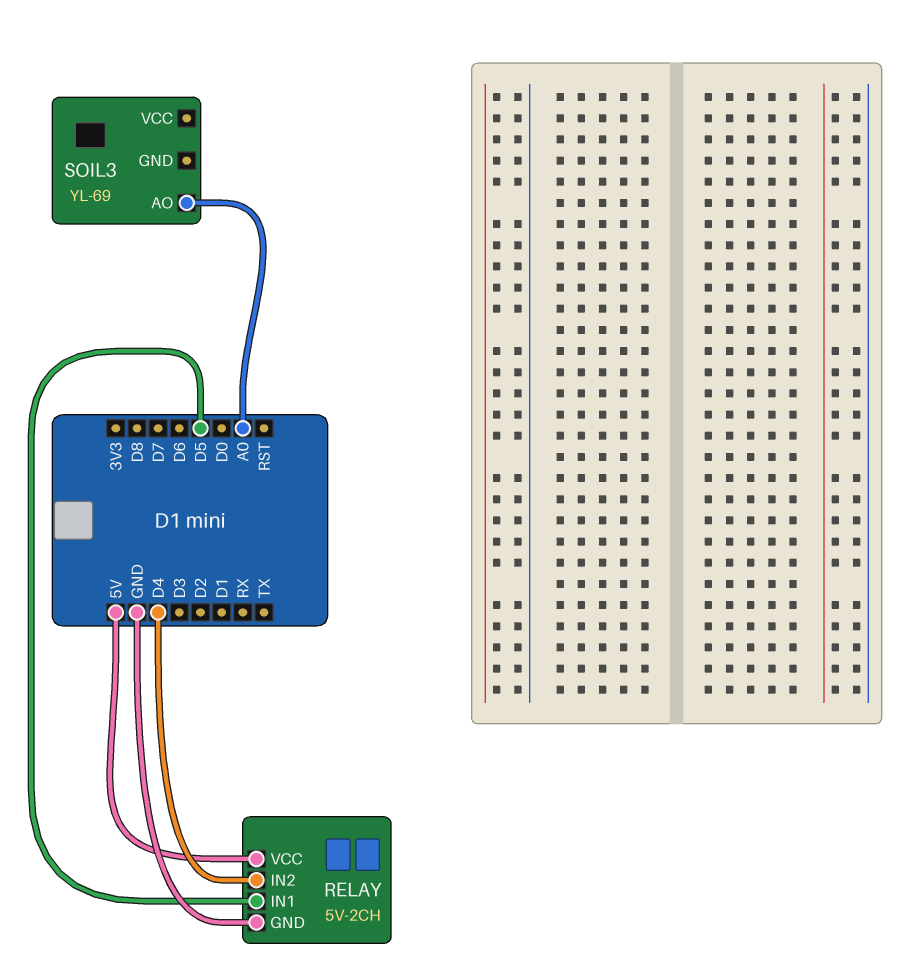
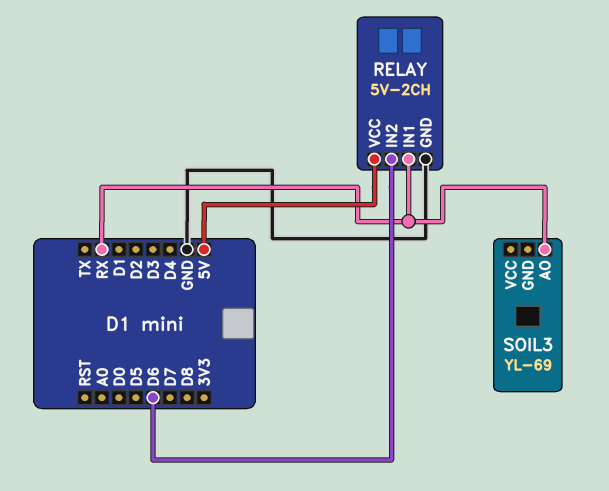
RELAY pin IN1: D5 -> RX
RELAY pin IN2: D4 -> D6
SOIL3 pin AO: A0 -> RX

